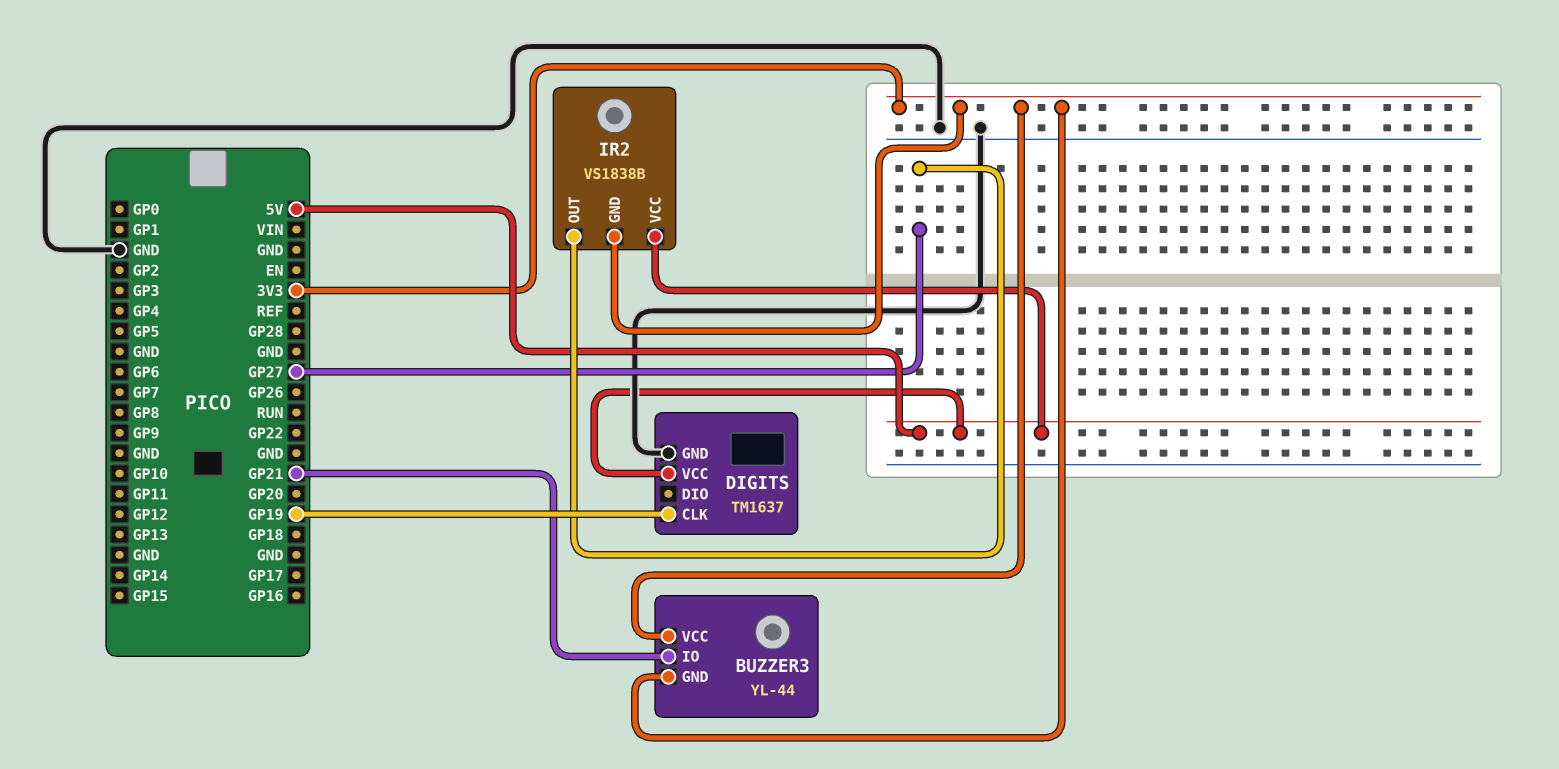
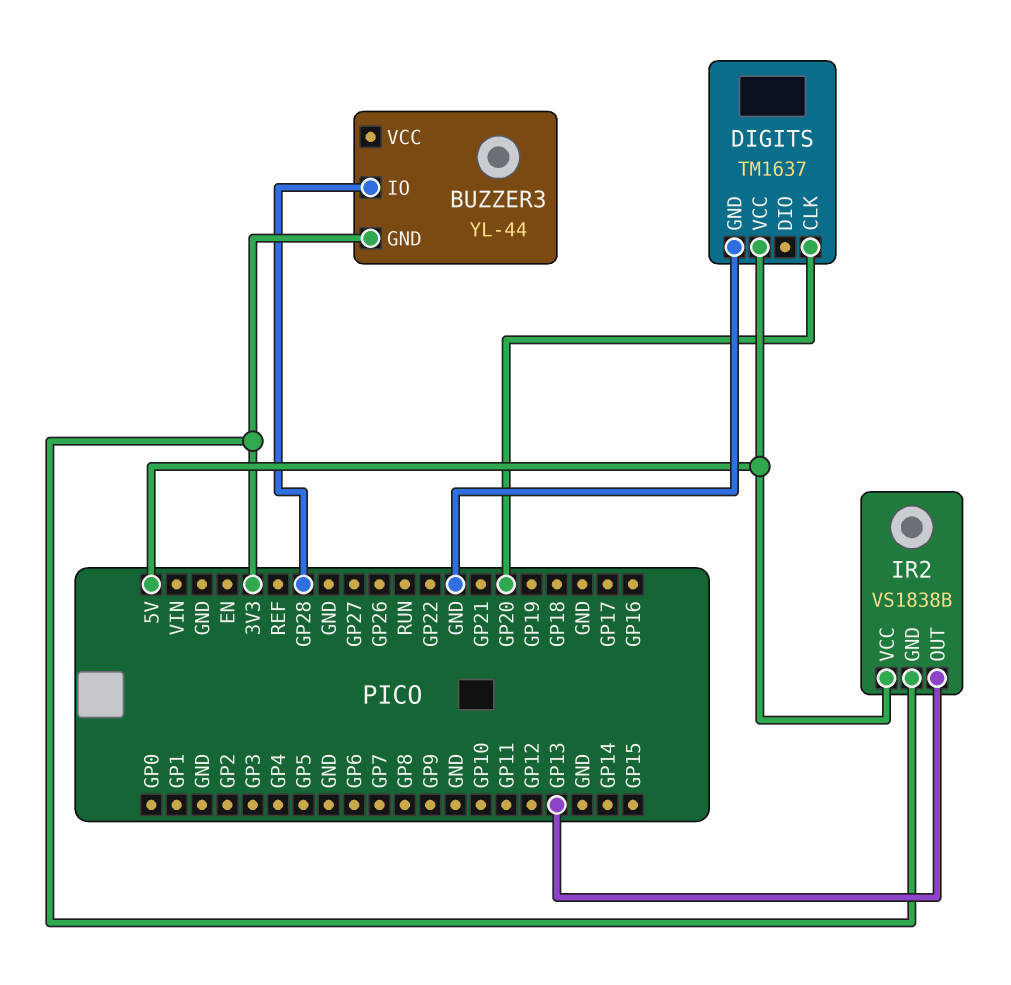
BUZZER3 pin IO: GP21 -> GP28
BUZZER3 pin VCC: 3V3 -> none
DIGITS pin CLK: GP19 -> GP20
IR2 pin OUT: GP27 -> GP13

